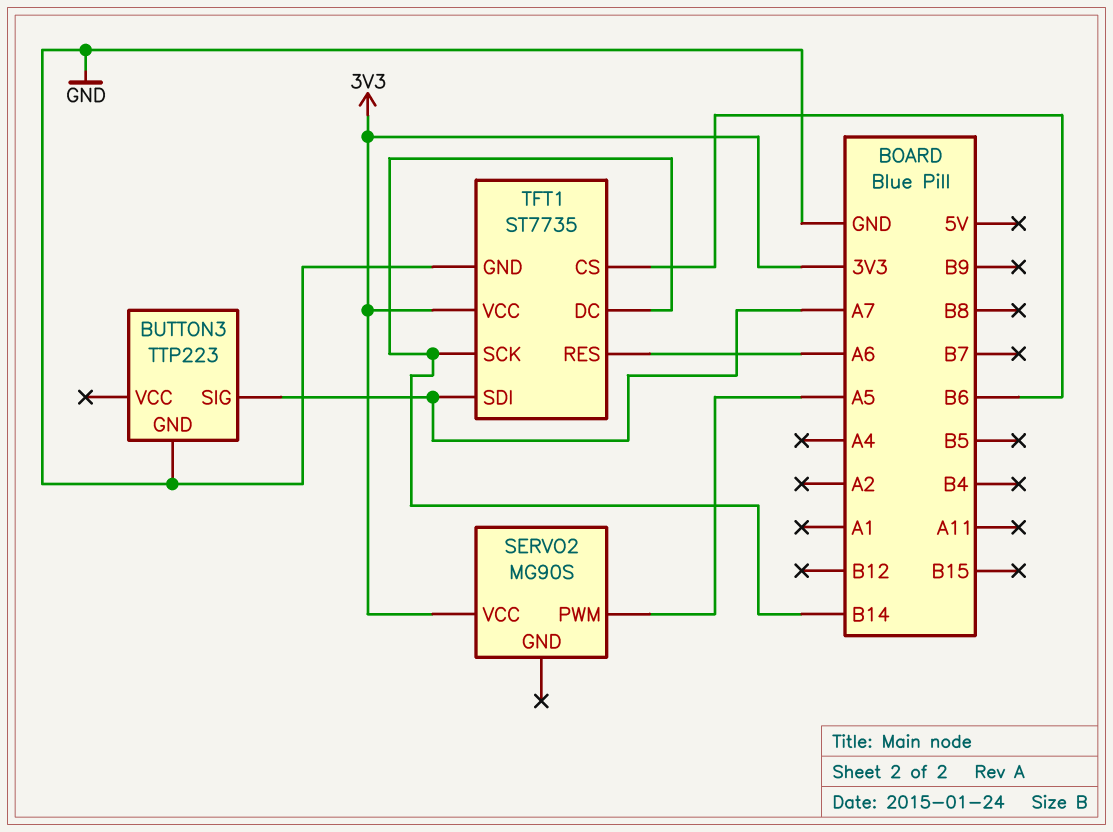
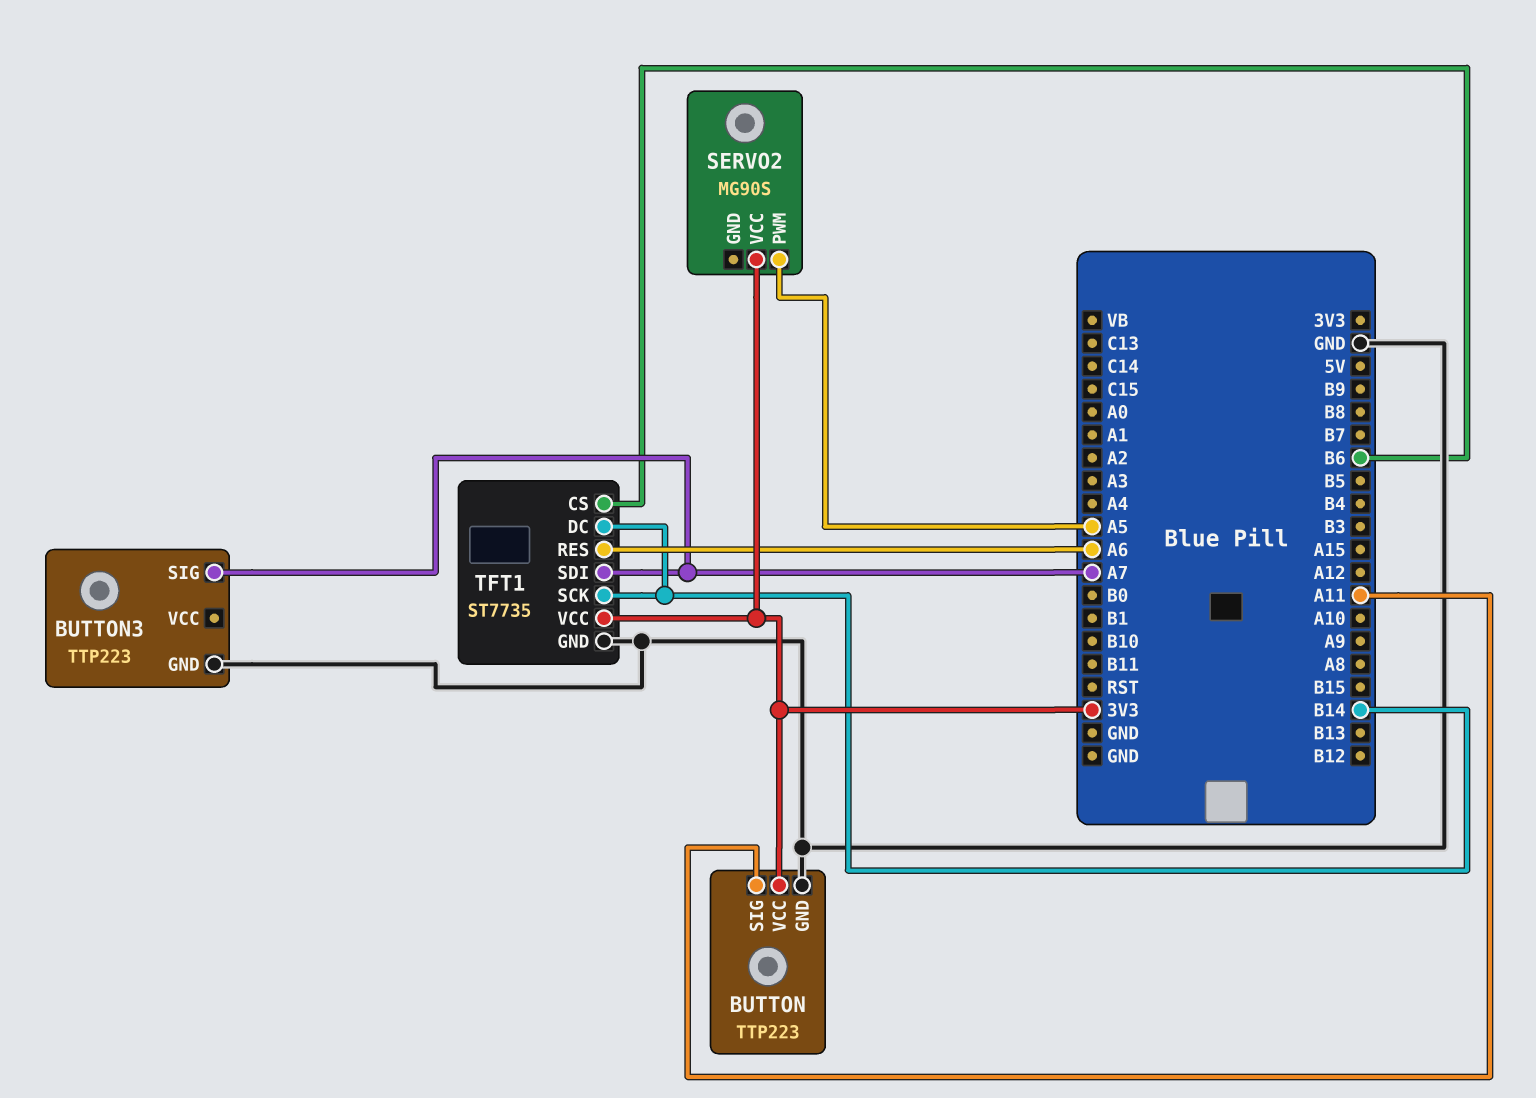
BUTTON: none -> TTP223
BUTTON pin GND: none -> GND
BUTTON pin SIG: none -> A11
BUTTON pin VCC: none -> 3V3

